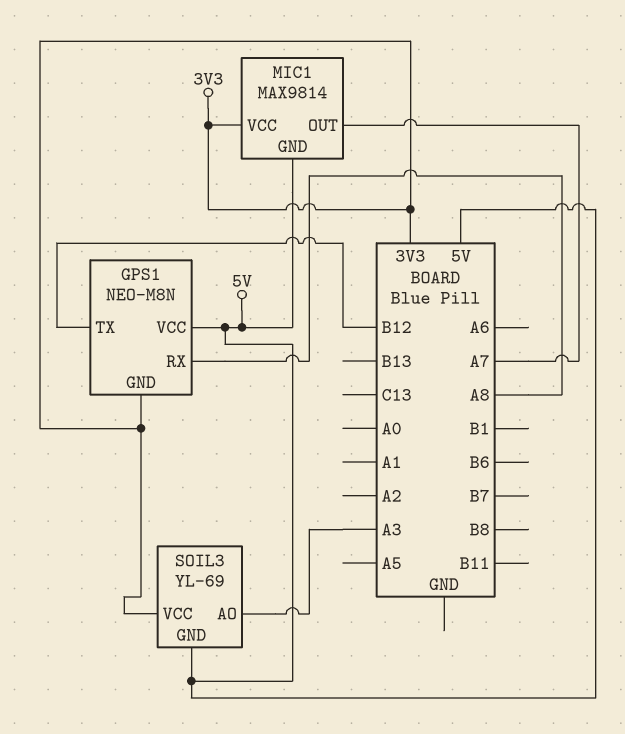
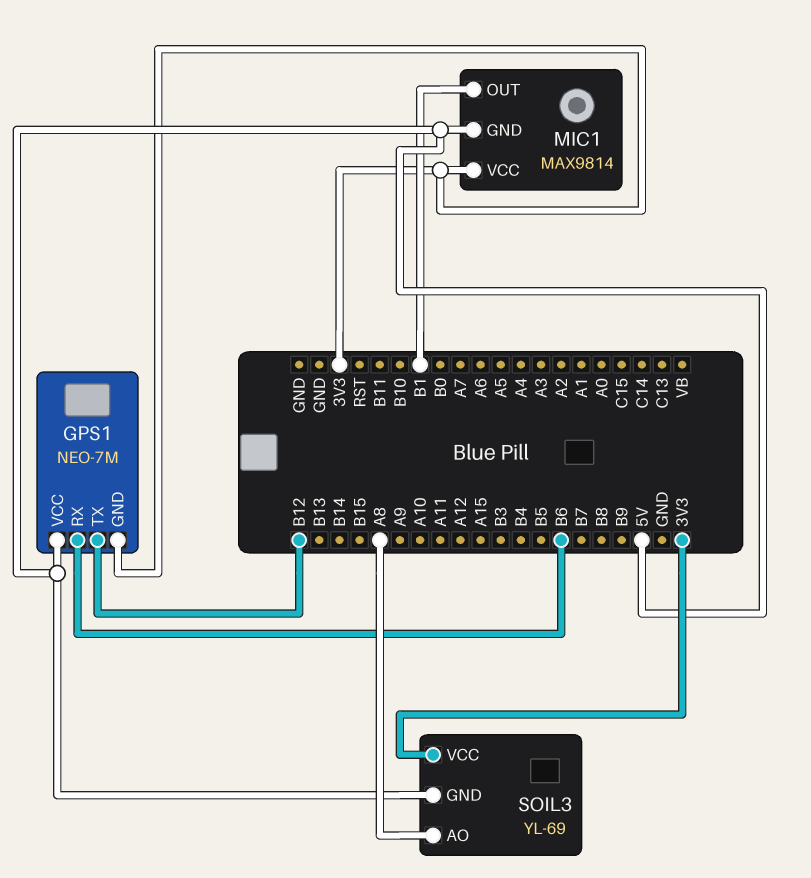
GPS1: NEO-M8N -> NEO-7M
GPS1 pin RX: A8 -> B6
MIC1 pin OUT: A7 -> B1
SOIL3 pin AO: A3 -> A8

